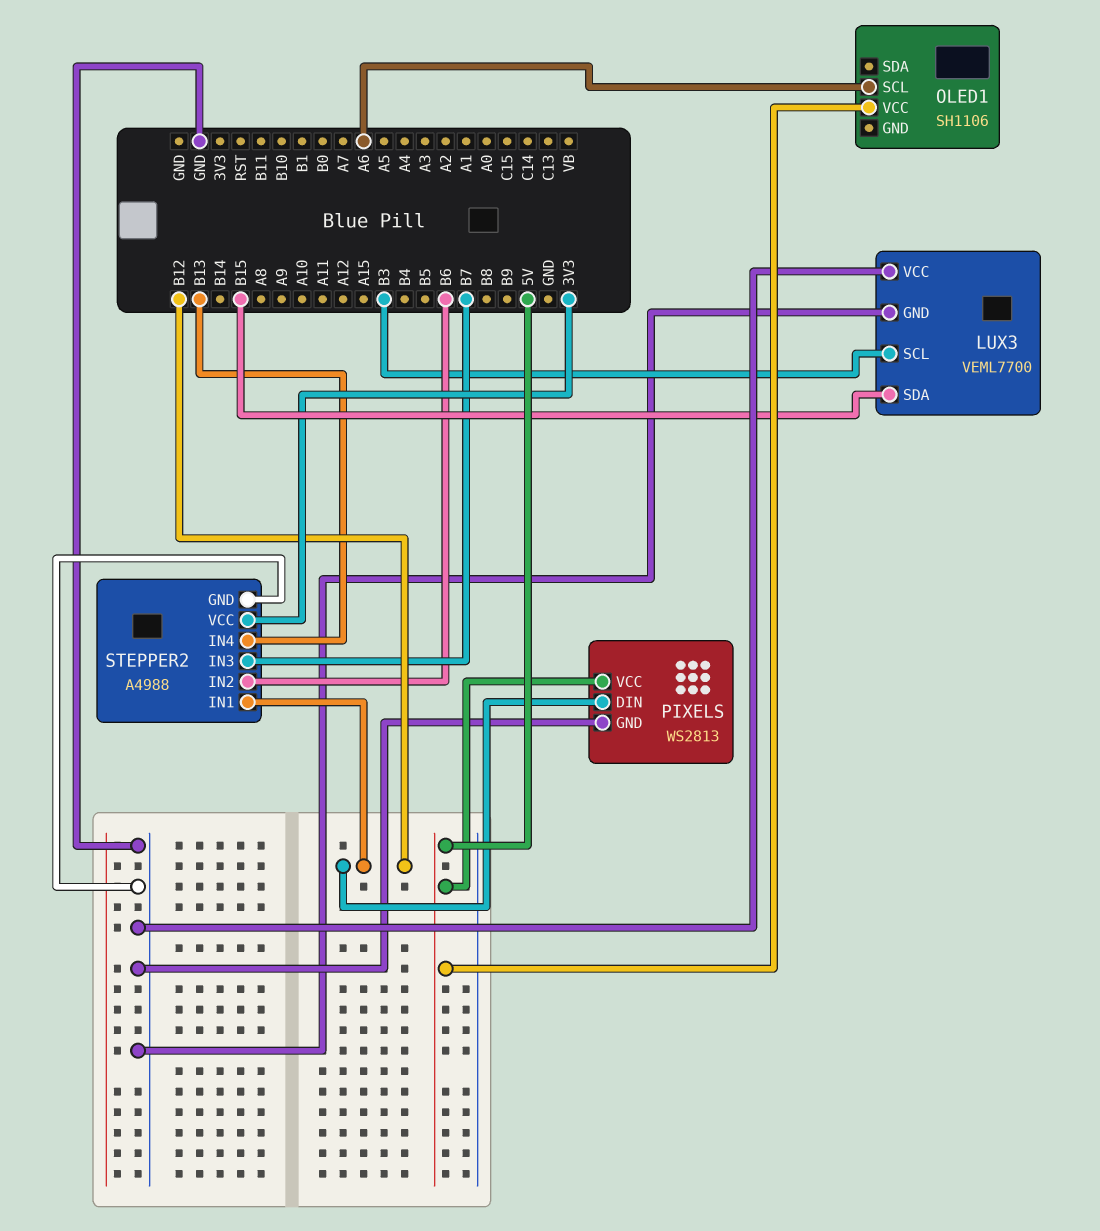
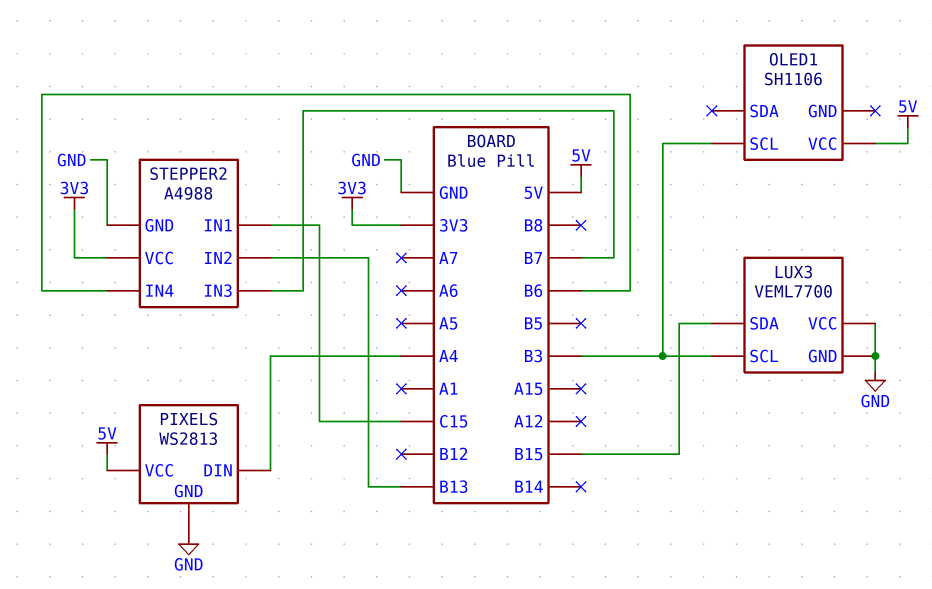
OLED1 pin SCL: A6 -> B3
PIXELS pin DIN: B12 -> A4
STEPPER2 pin IN1: B12 -> C15
STEPPER2 pin IN2: B6 -> B13
STEPPER2 pin IN4: B13 -> B6

